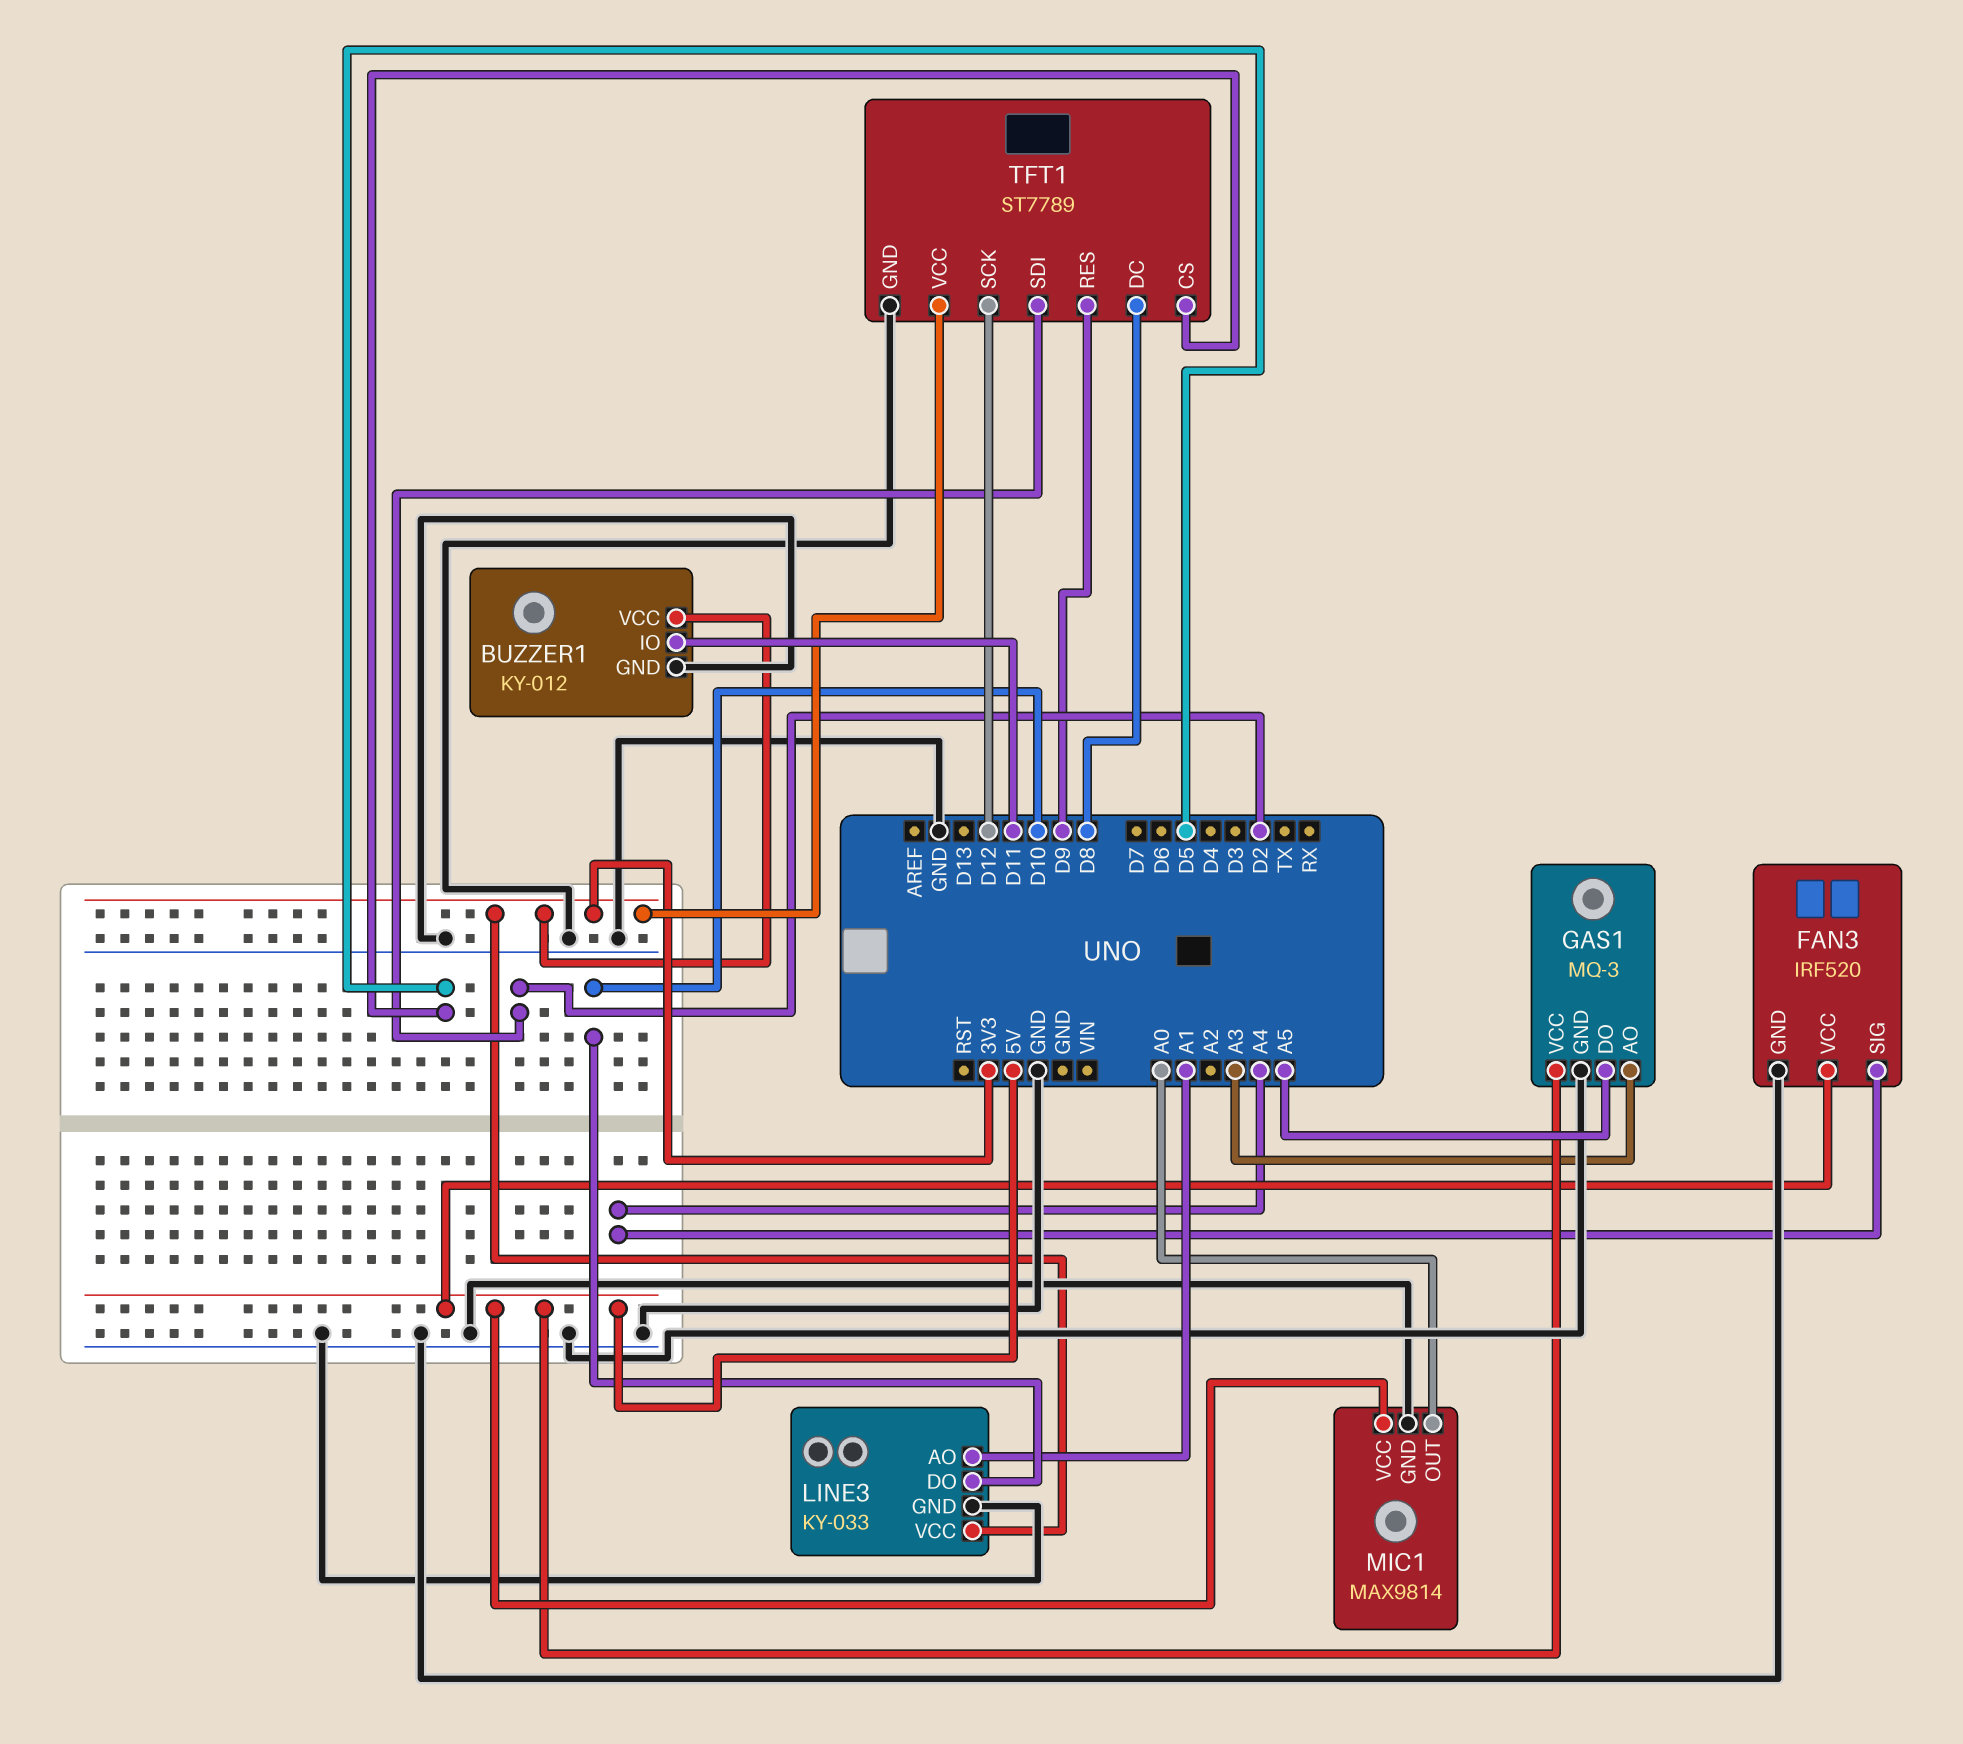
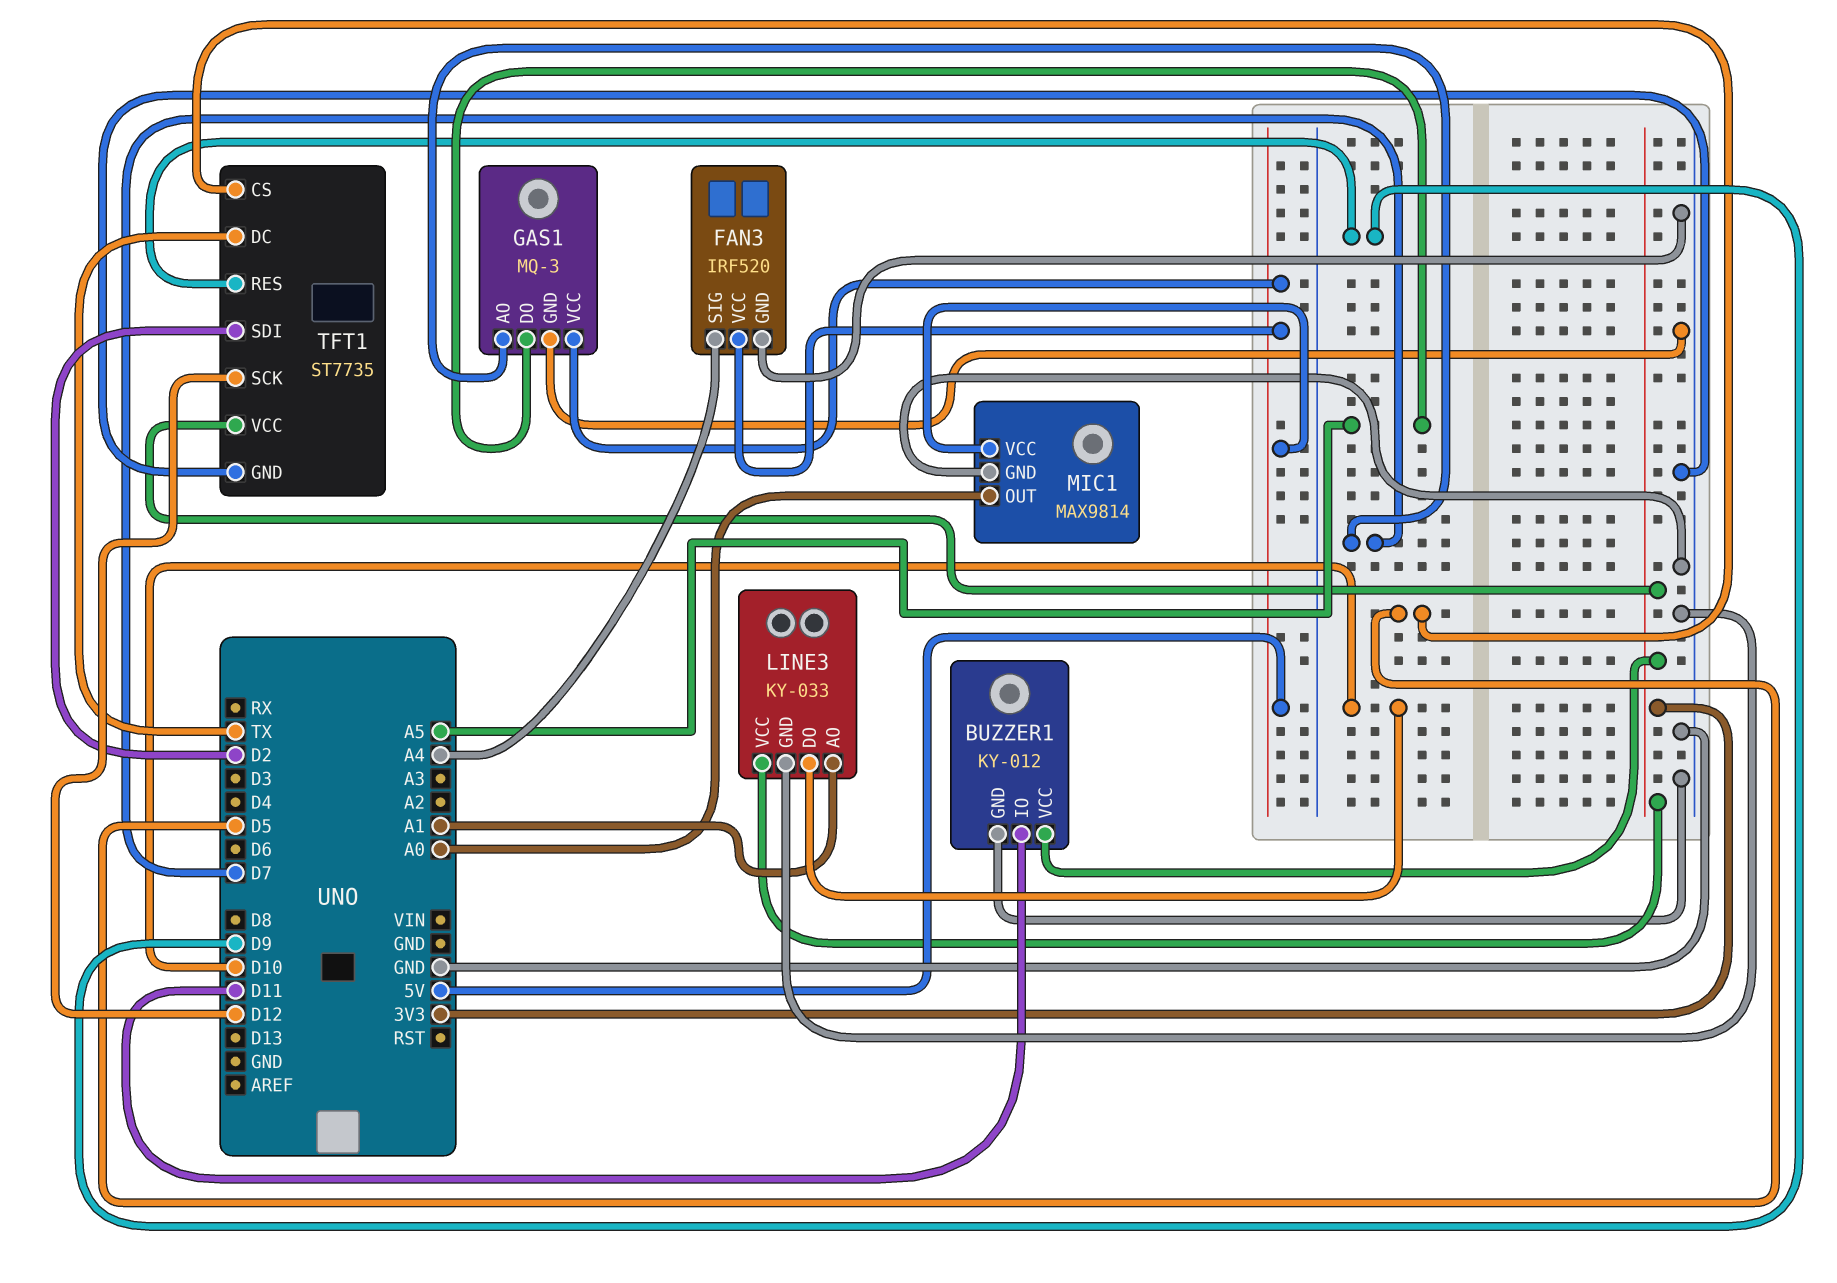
GAS1 pin AO: A3 -> D7
TFT1: ST7789 -> ST7735
TFT1 pin DC: D8 -> TX

